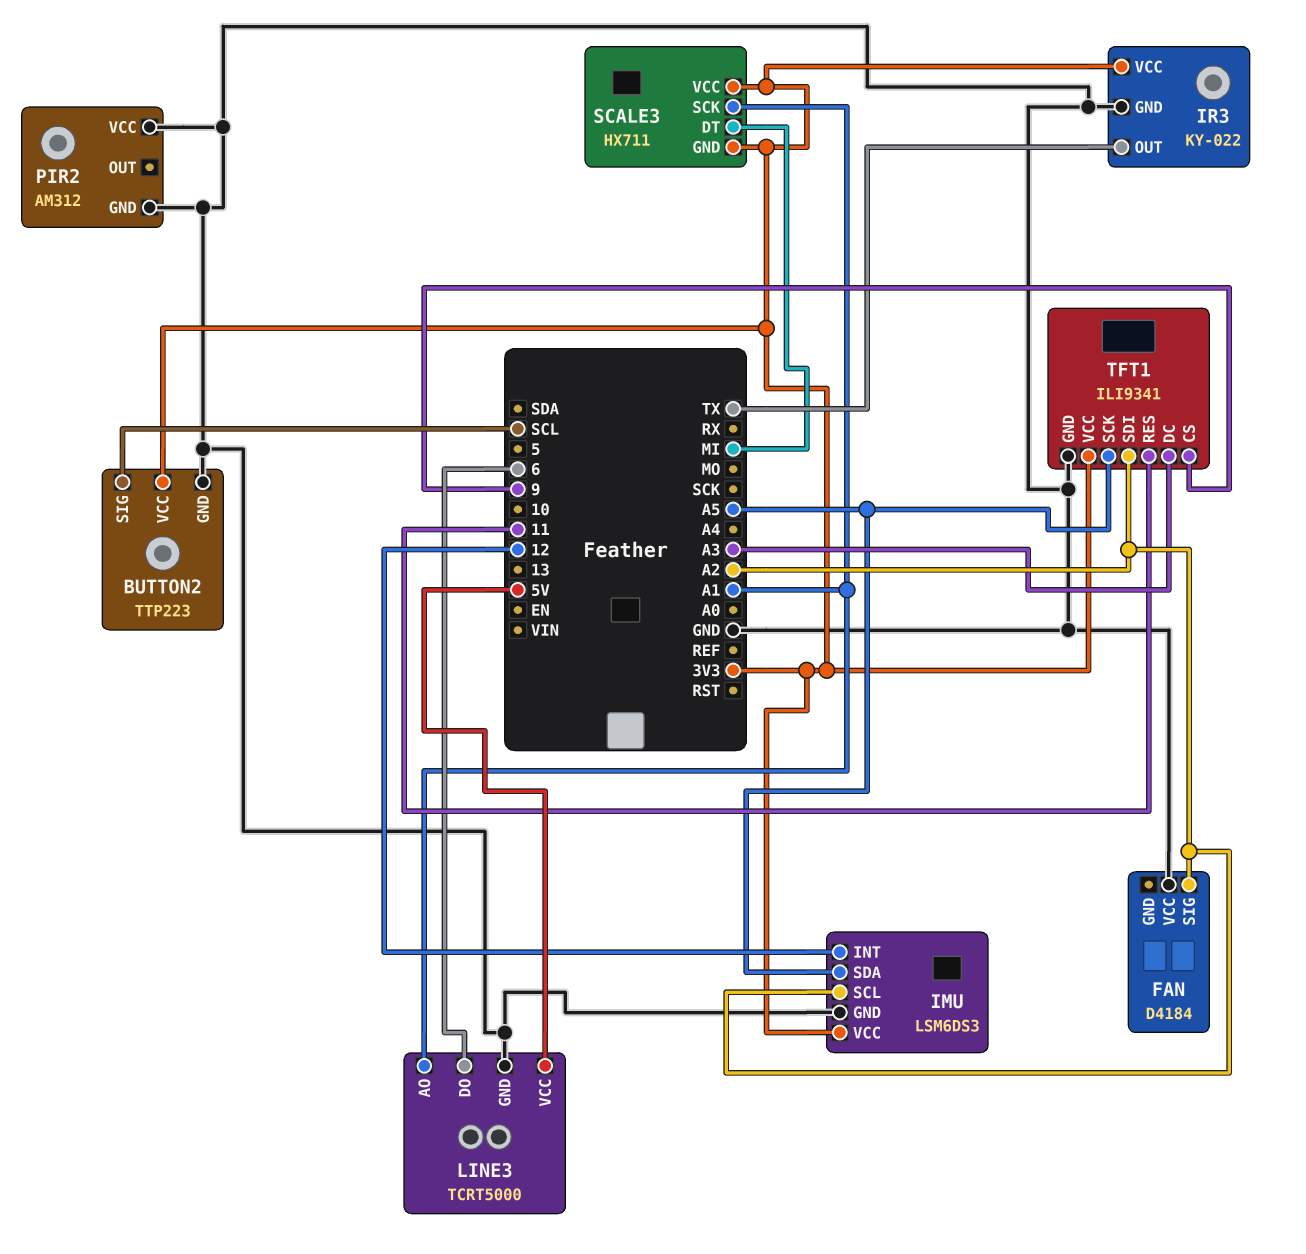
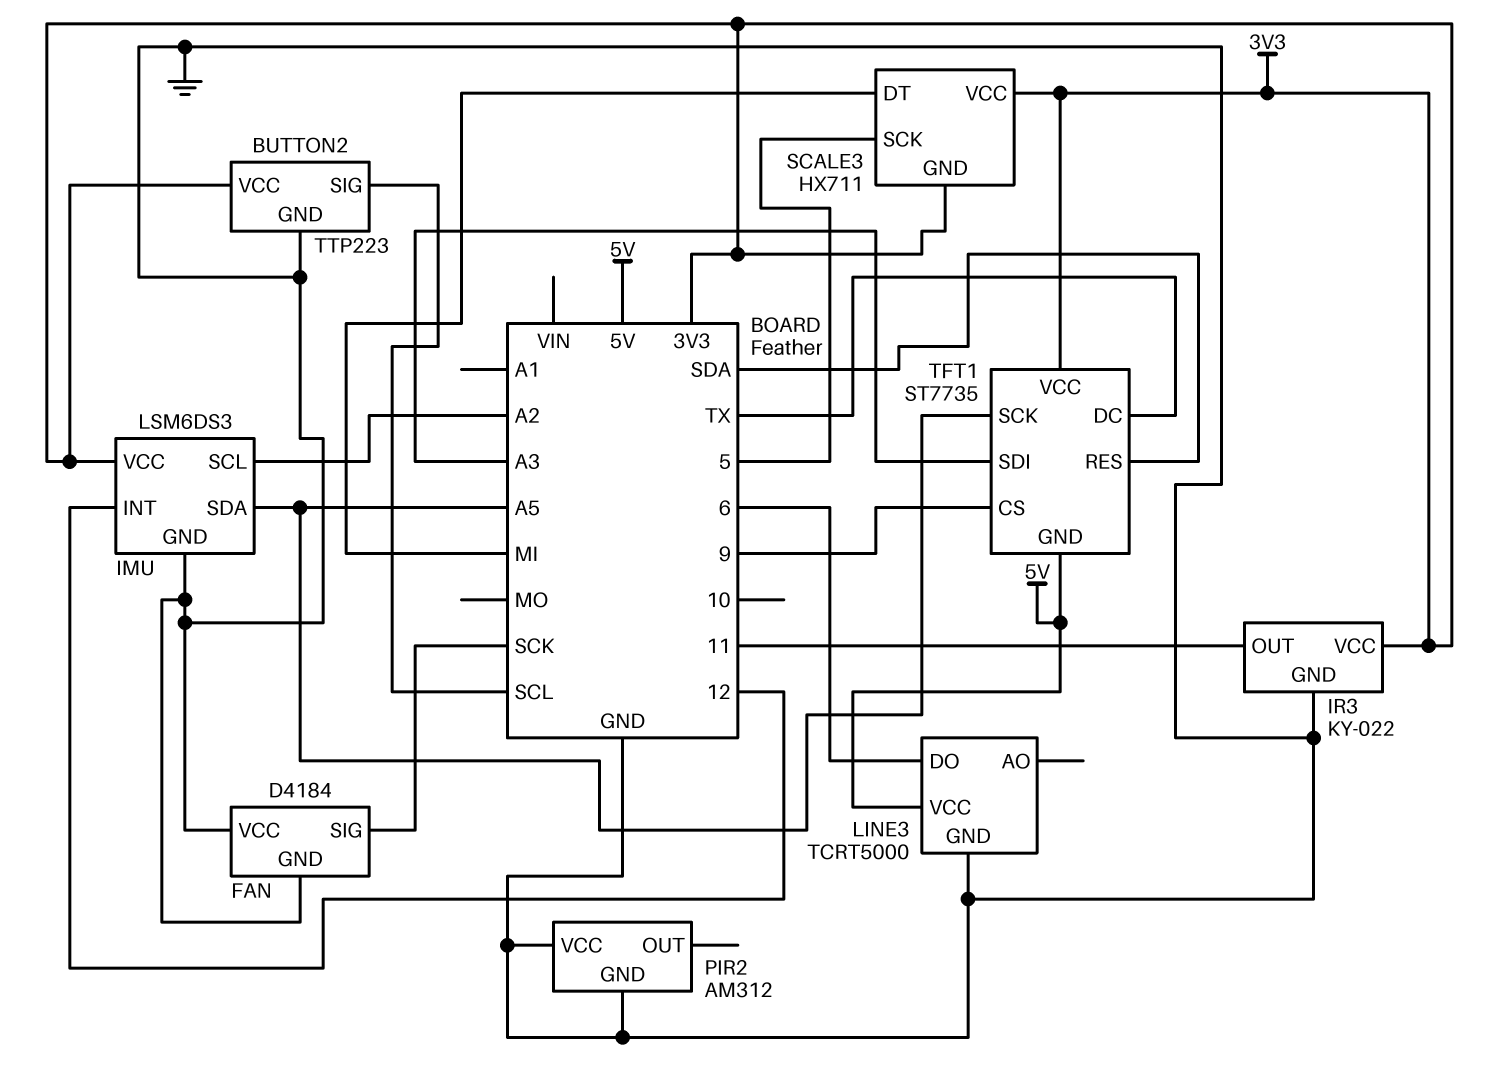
FAN pin GND: none -> GND
FAN pin SIG: A2 -> SCK
IR3 pin OUT: TX -> 11
LINE3 pin AO: A1 -> none
SCALE3 pin SCK: A1 -> 5
TFT1: ILI9341 -> ST7735
TFT1 pin DC: A3 -> TX
TFT1 pin GND: GND -> 5V
TFT1 pin RES: 11 -> SDA
TFT1 pin SDI: A2 -> A3

